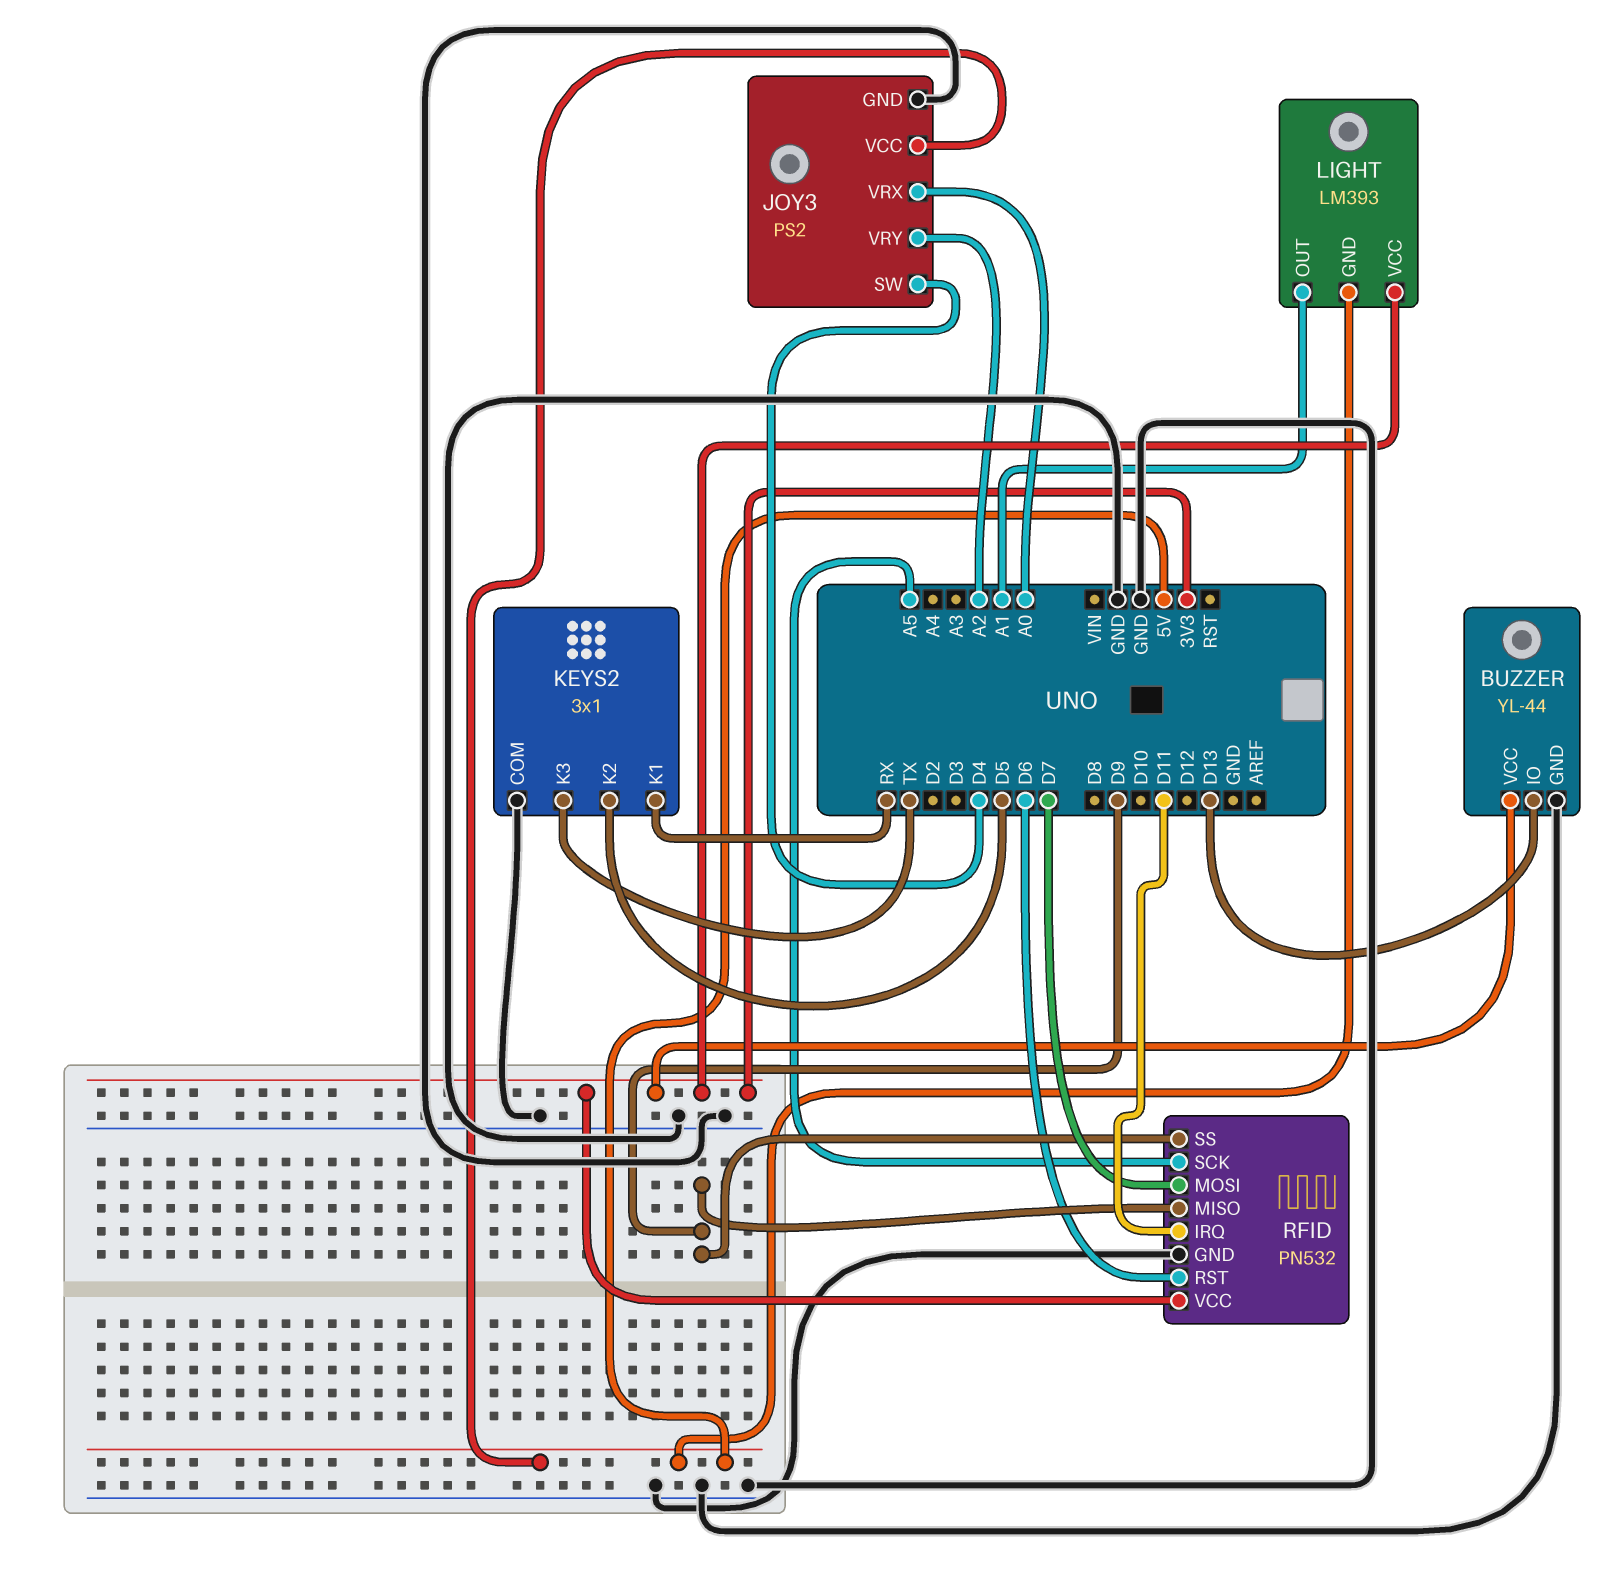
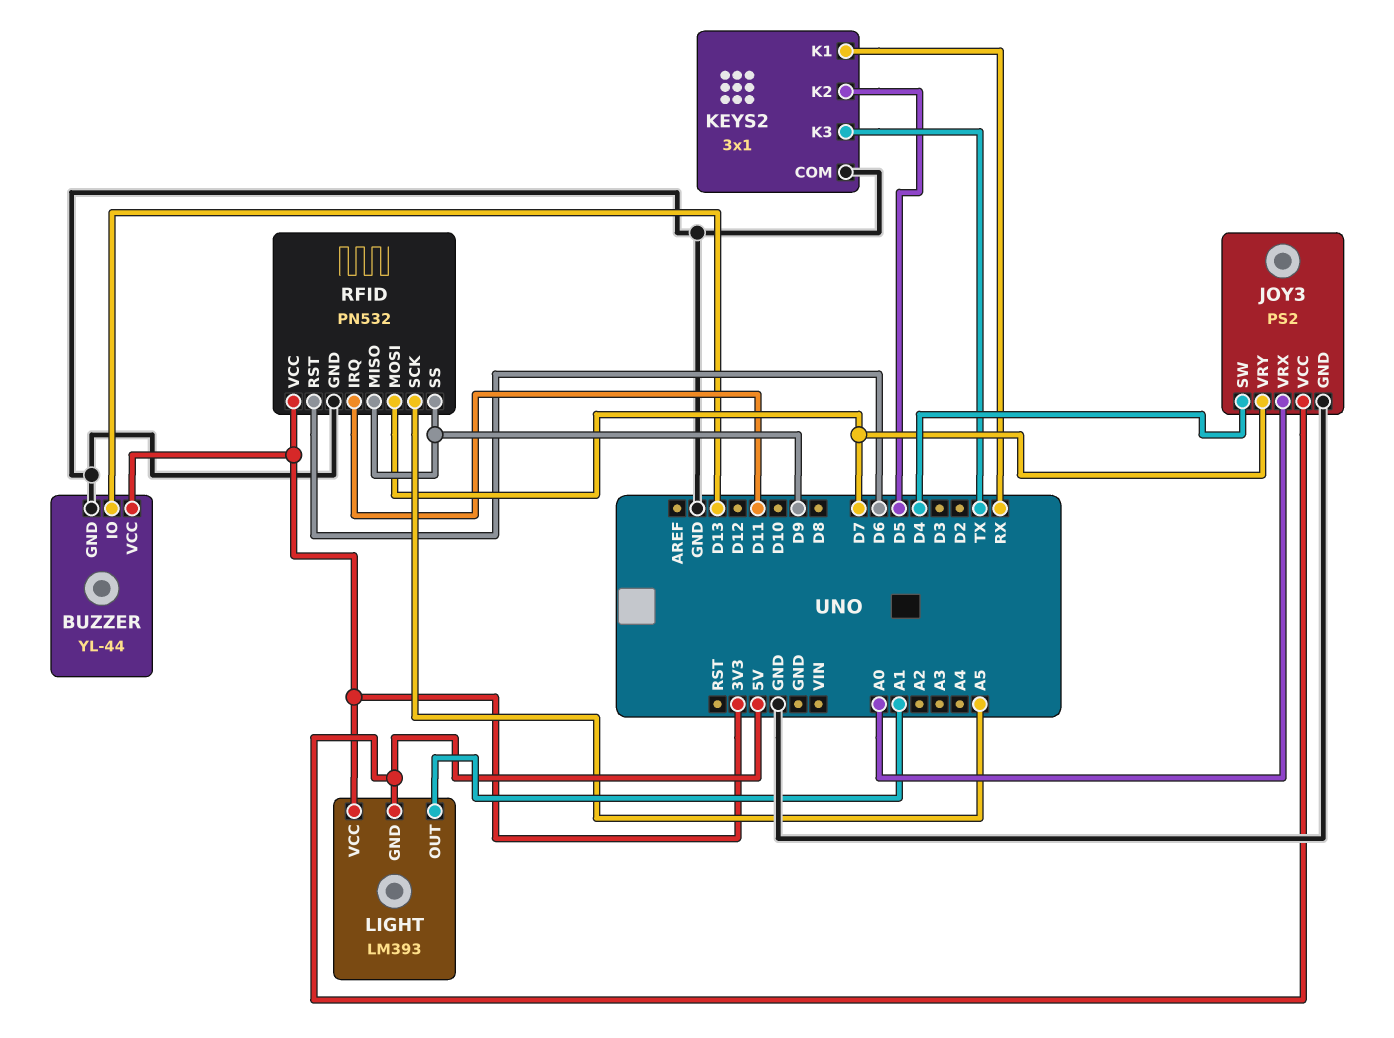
JOY3 pin VRY: A2 -> D7

